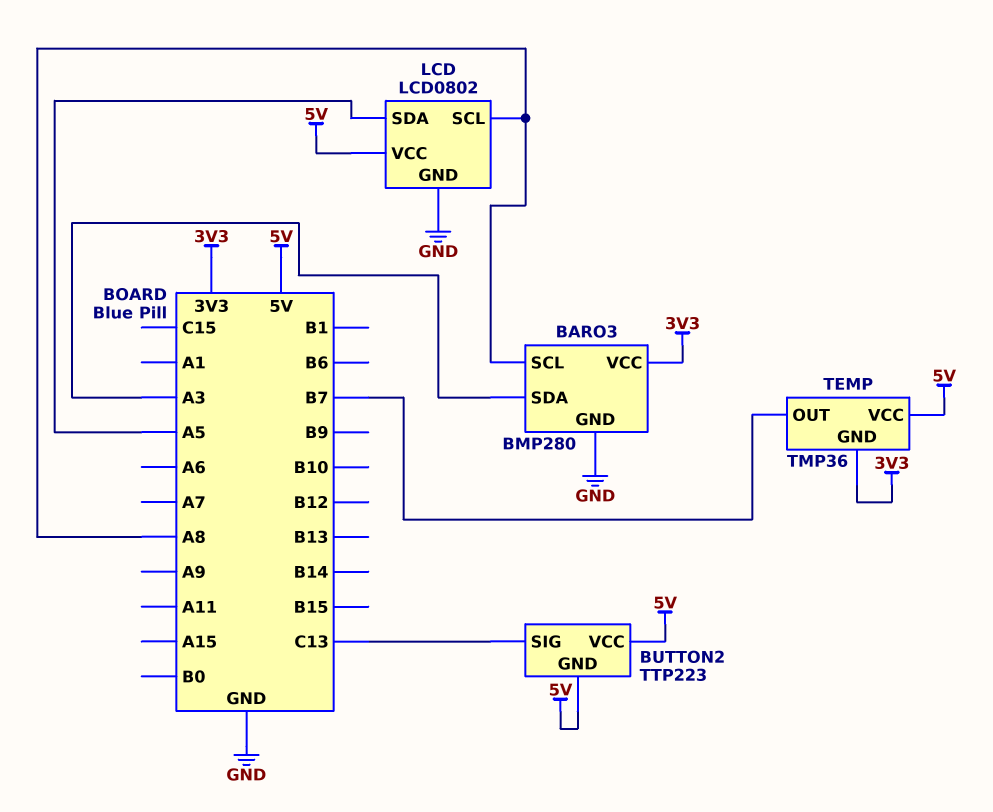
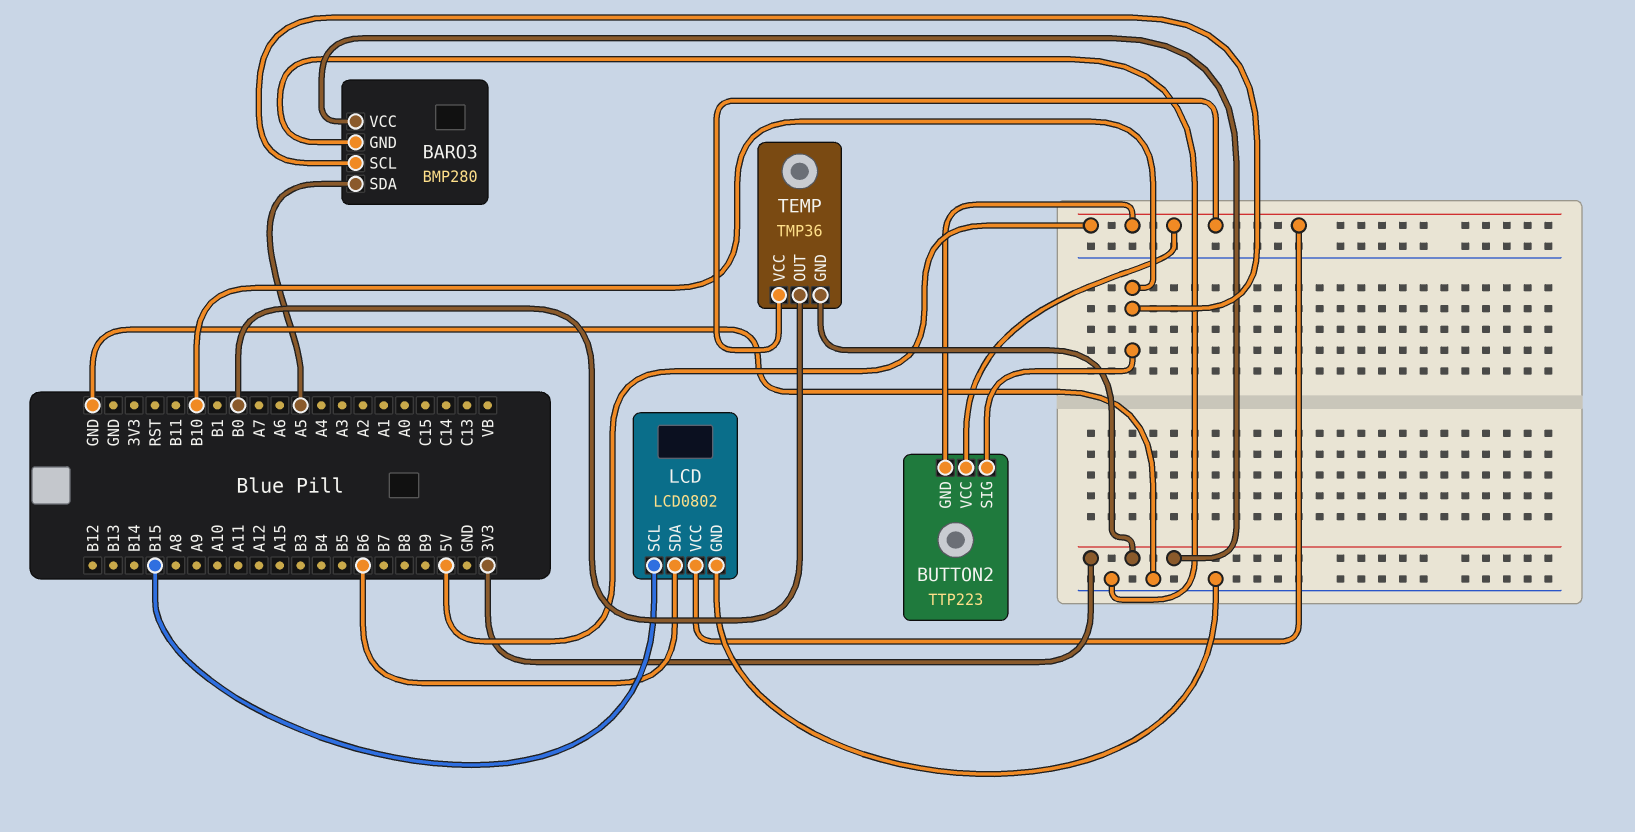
BARO3 pin SCL: A8 -> B10
BARO3 pin SDA: A3 -> A5
BUTTON2 pin SIG: C13 -> B10
LCD pin SCL: A8 -> B15
LCD pin SDA: A5 -> B6
TEMP pin OUT: B7 -> B0

